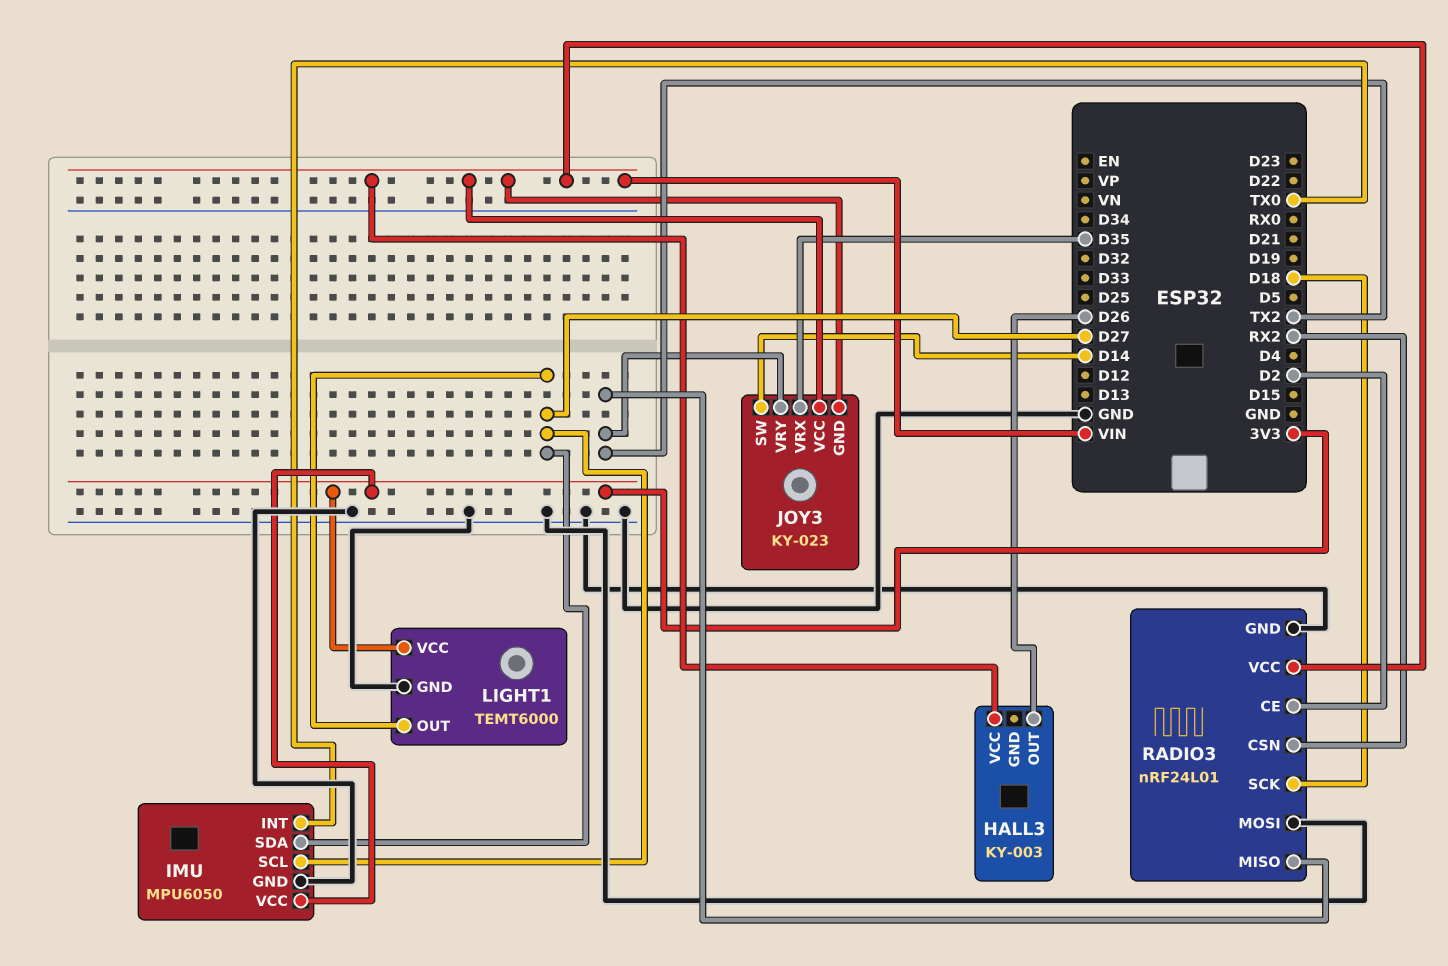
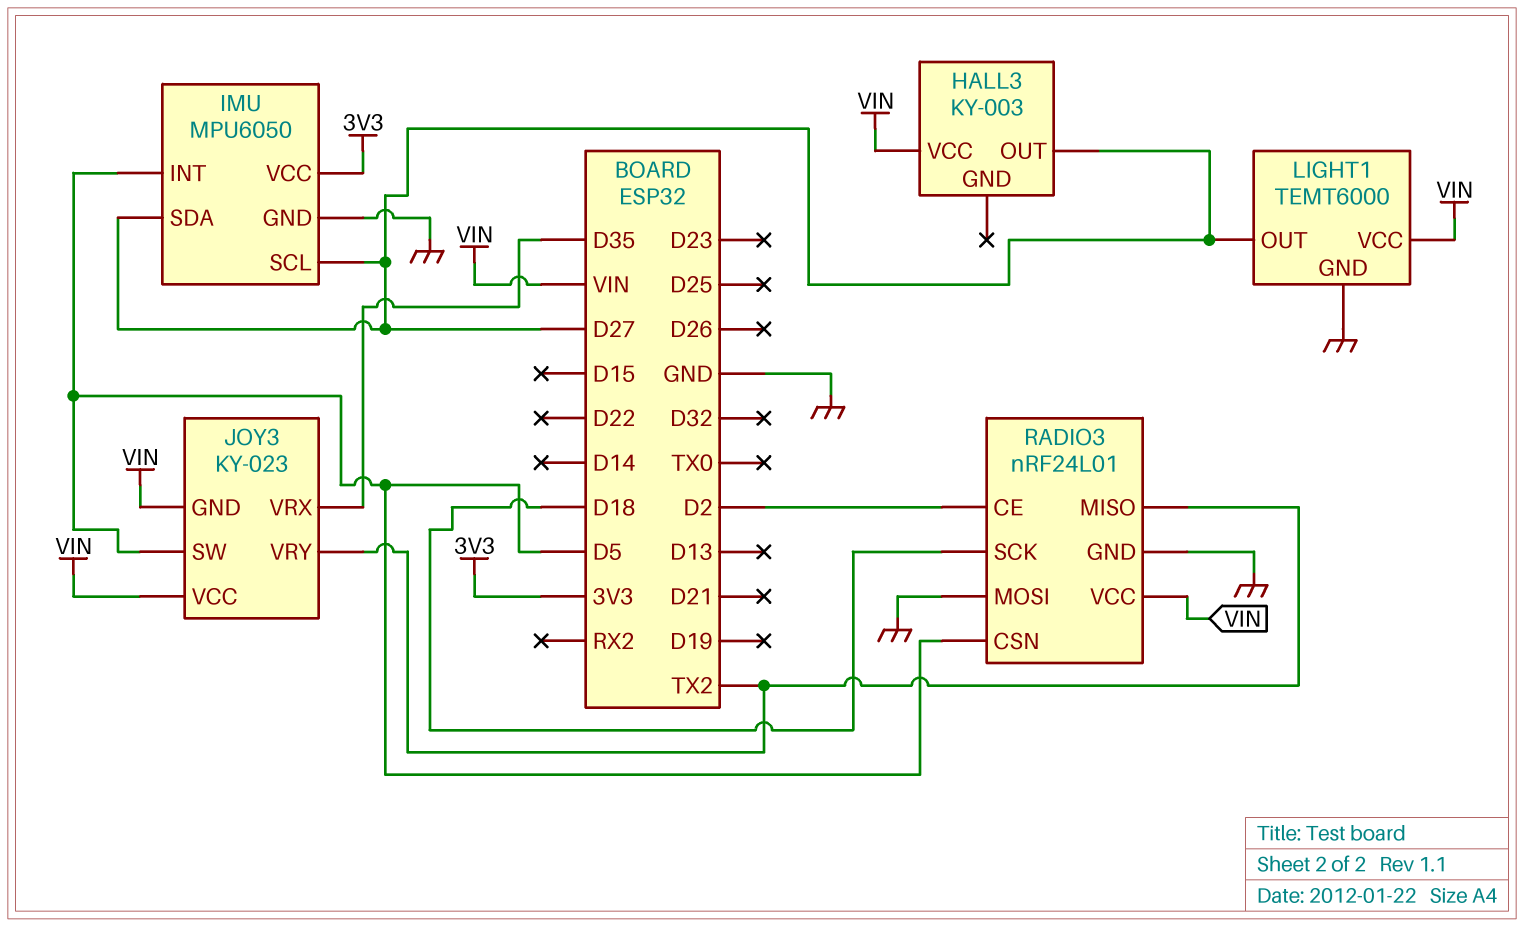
HALL3 pin OUT: D26 -> D27
IMU pin INT: TX0 -> D5
JOY3 pin SW: D14 -> D5
LIGHT1 pin VCC: 3V3 -> VIN
RADIO3 pin CSN: RX2 -> D5

